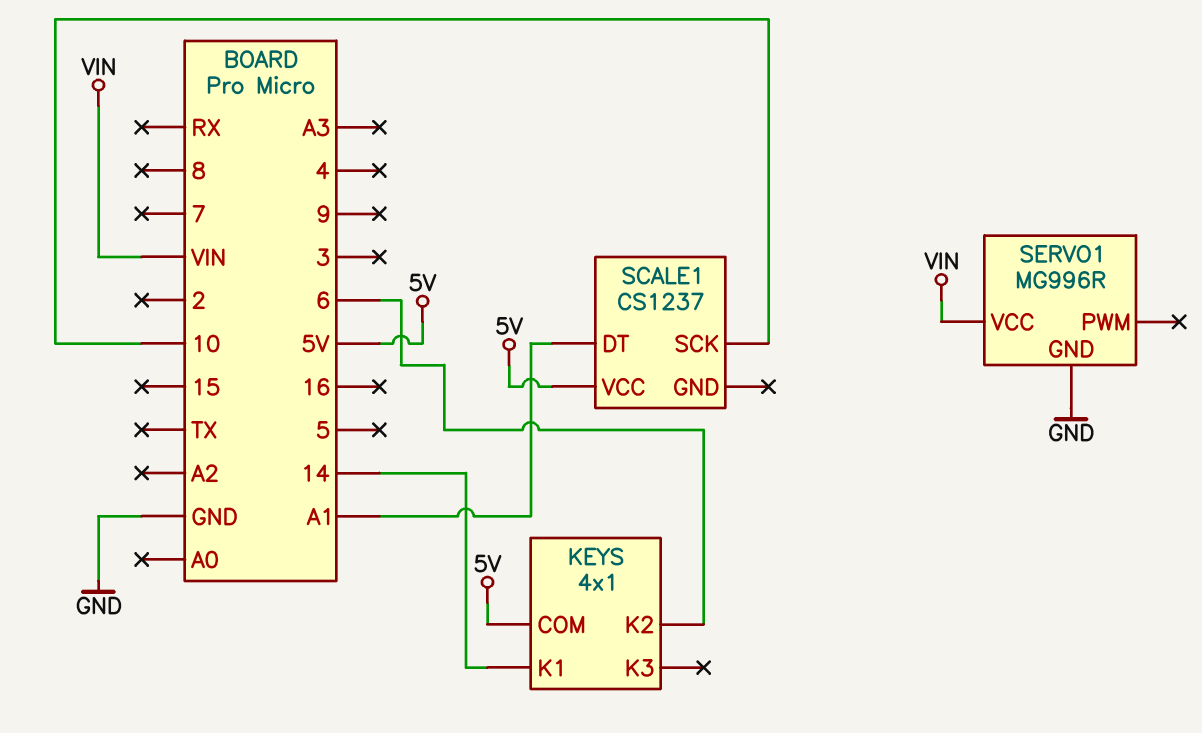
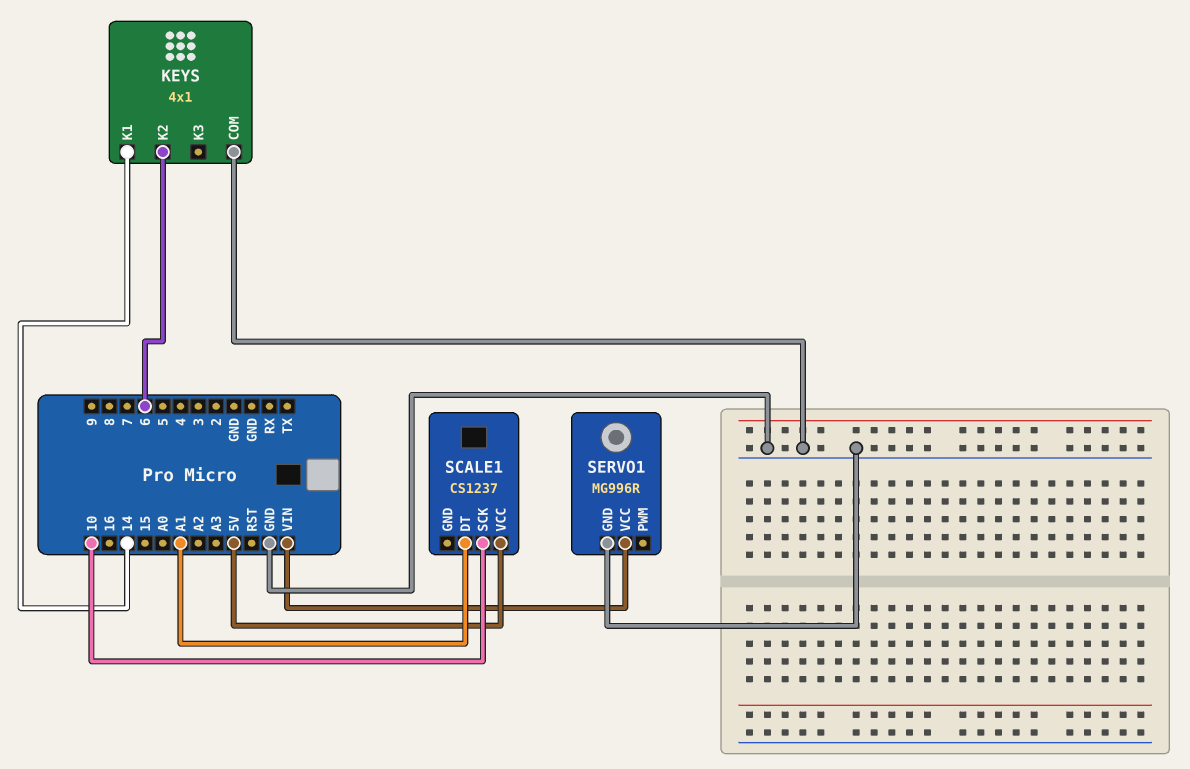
KEYS pin COM: 5V -> GND

